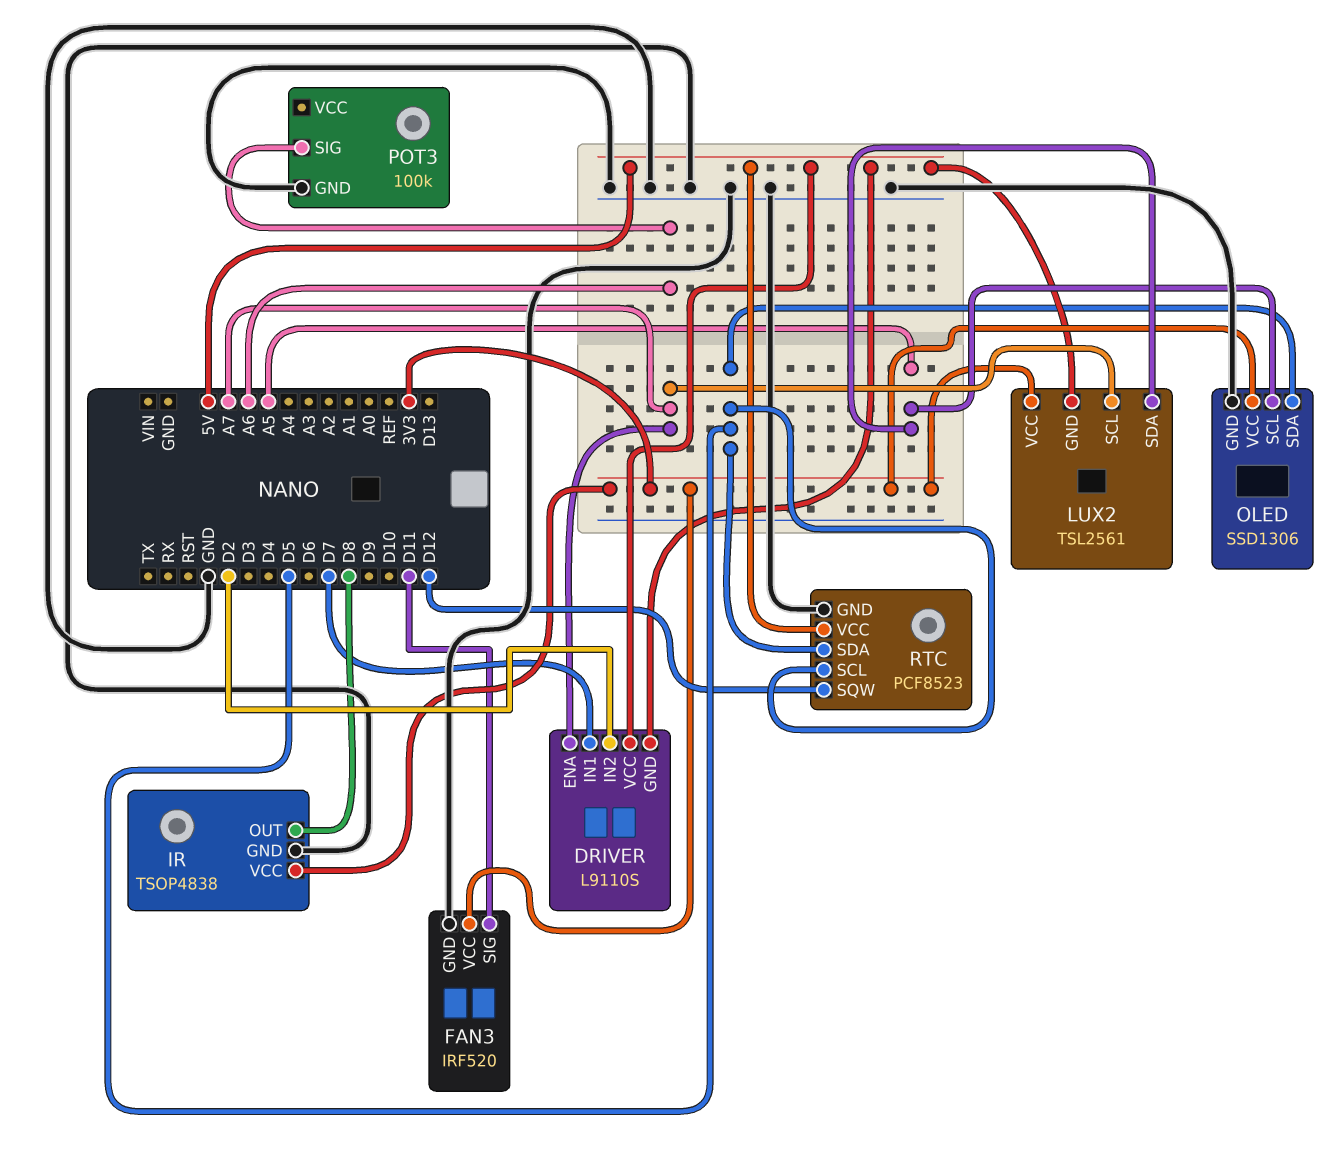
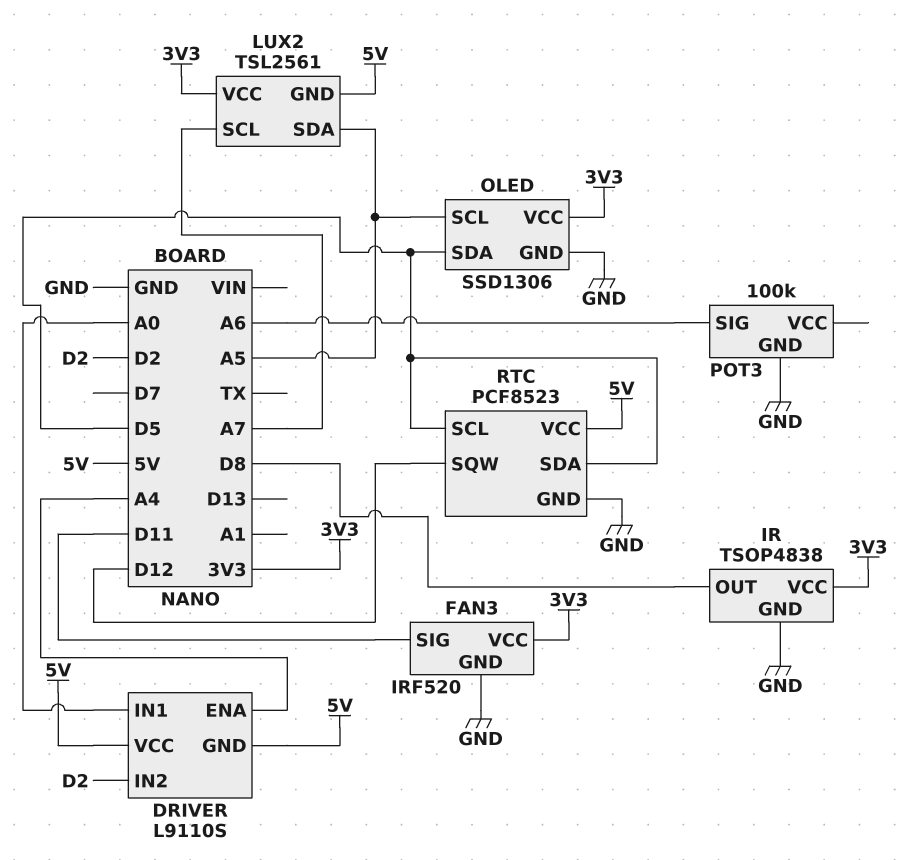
DRIVER pin ENA: A7 -> A4
DRIVER pin IN1: D7 -> A0

